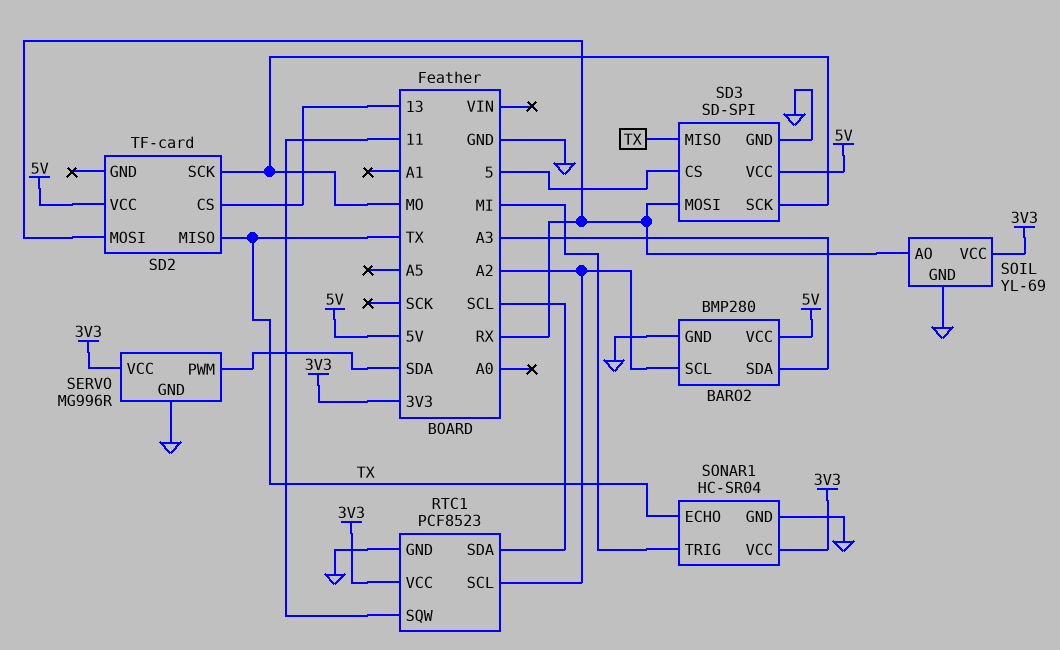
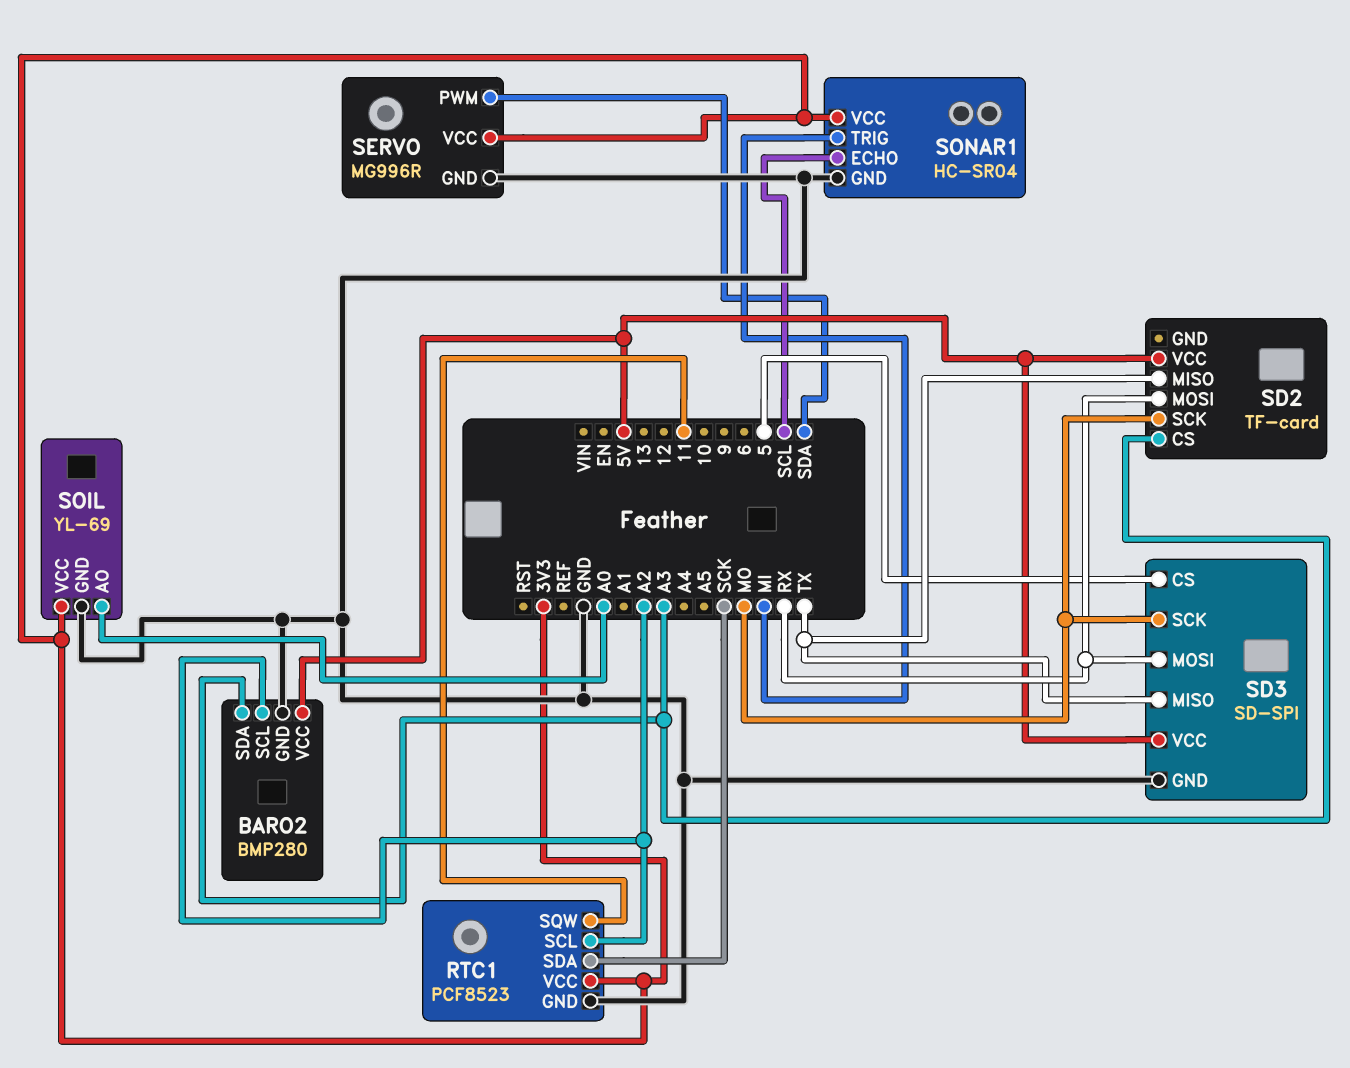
RTC1 pin SDA: SCL -> SCK
SD2 pin CS: 13 -> A3
SOIL pin AO: RX -> A0
SONAR1 pin ECHO: TX -> SCL

